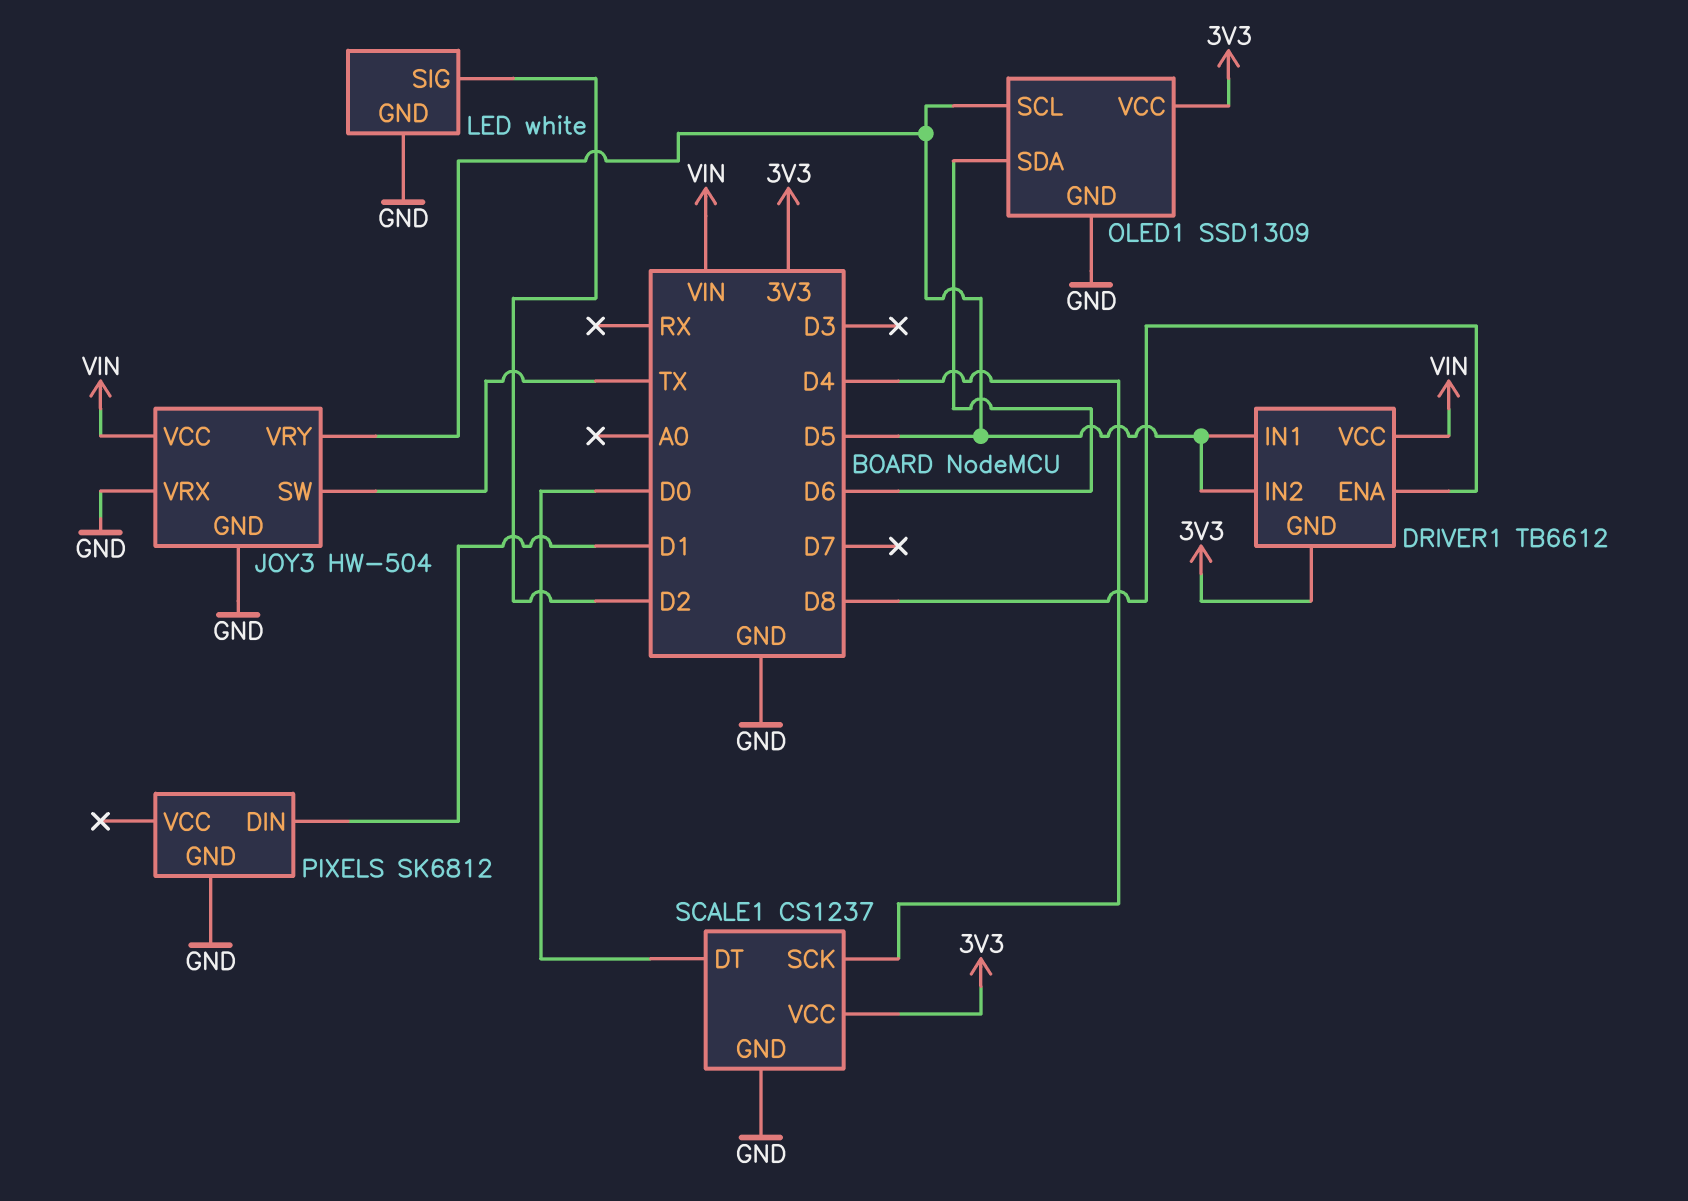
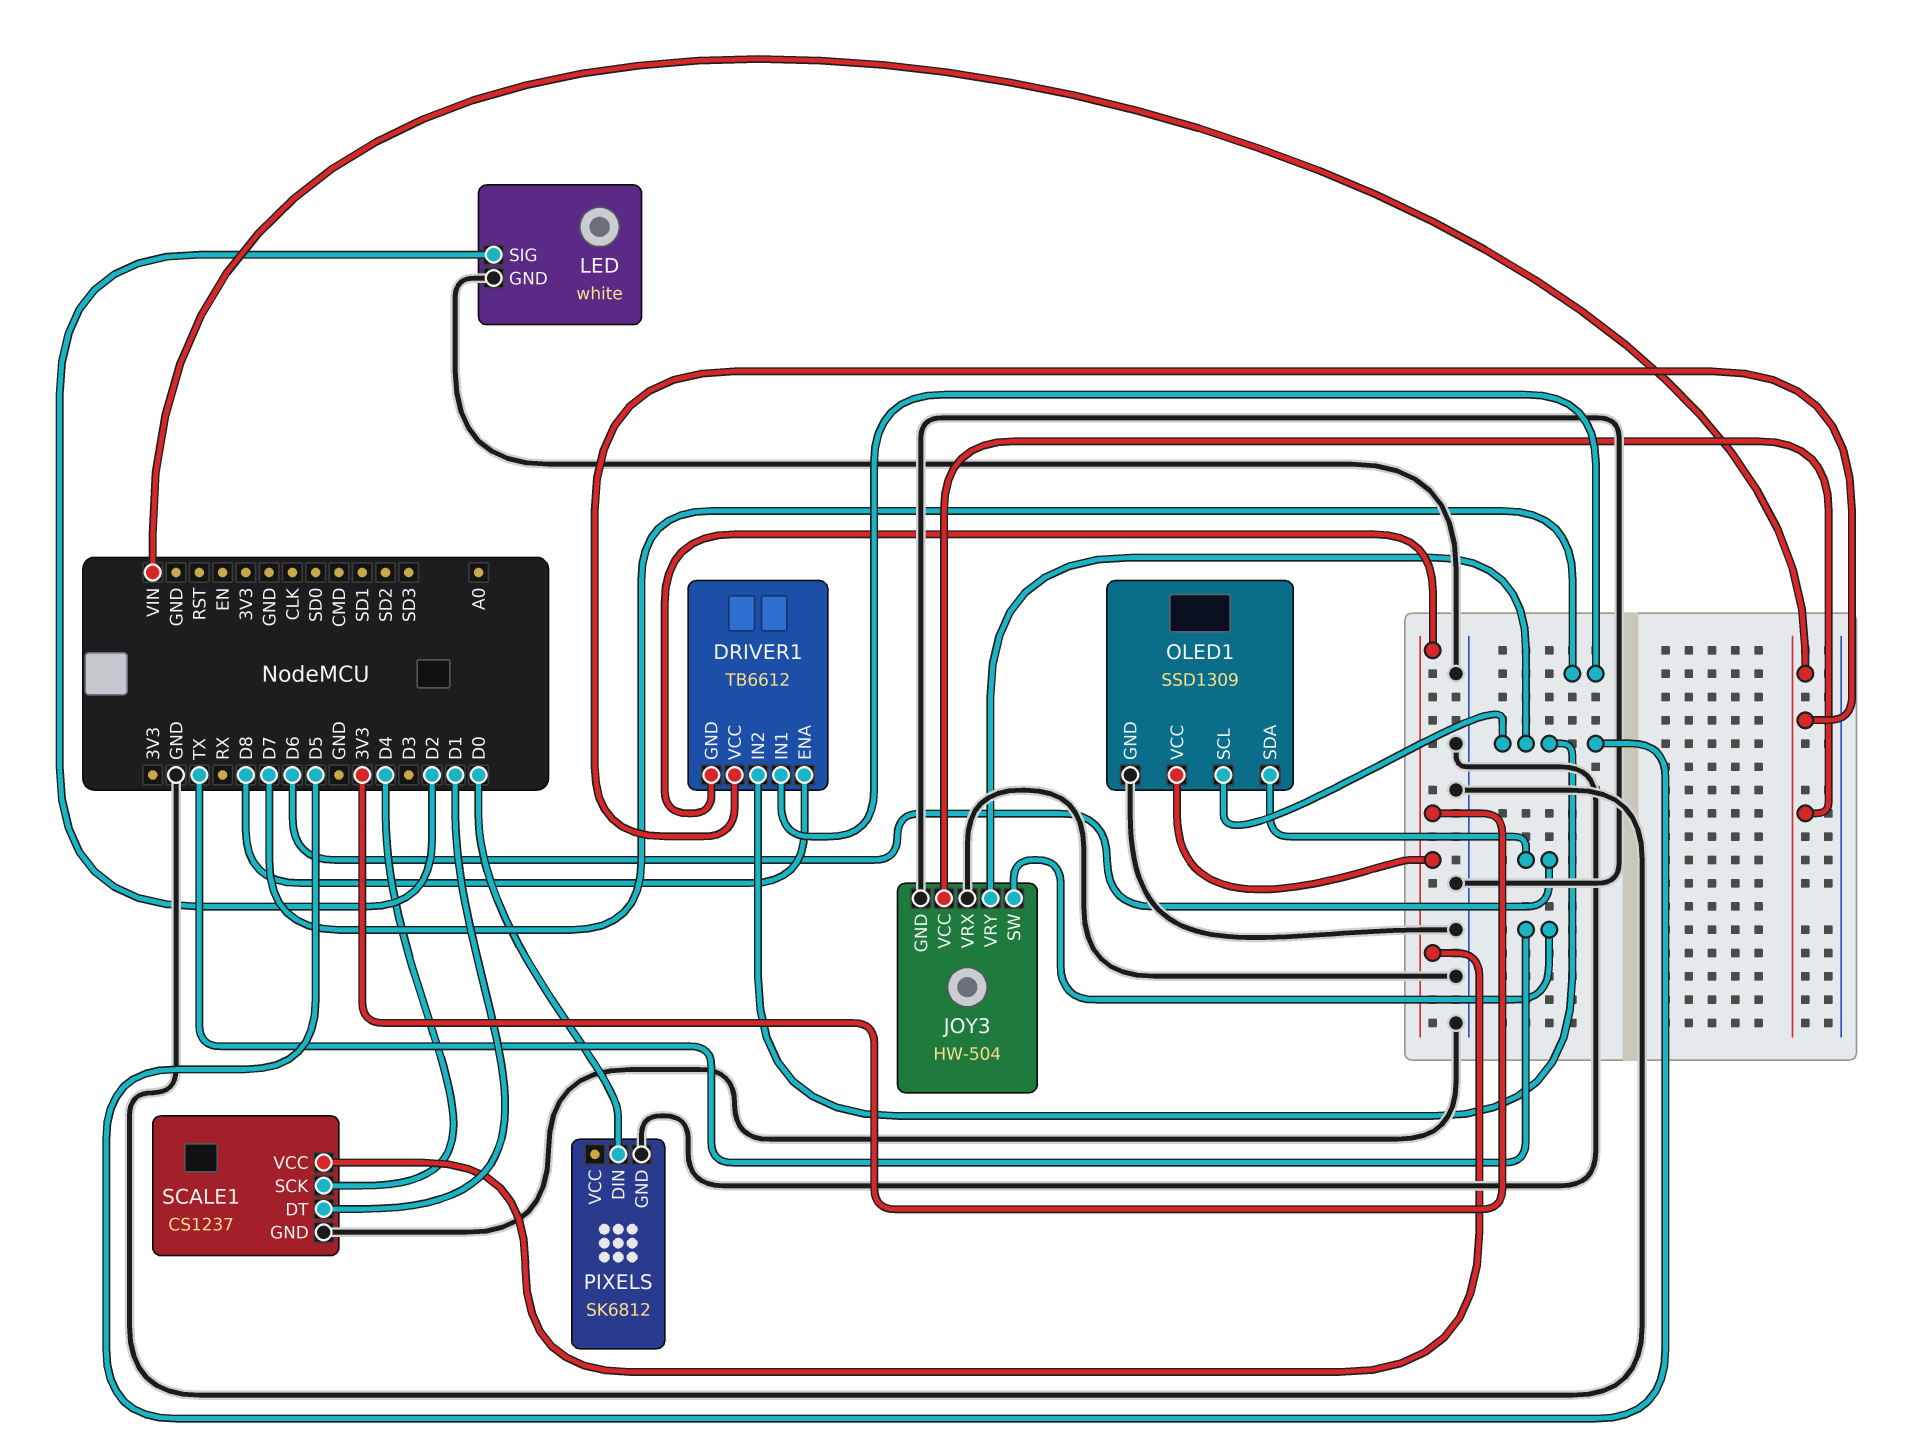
DRIVER1 pin IN1: D5 -> D7
PIXELS pin DIN: D1 -> D0
SCALE1 pin DT: D0 -> D1

